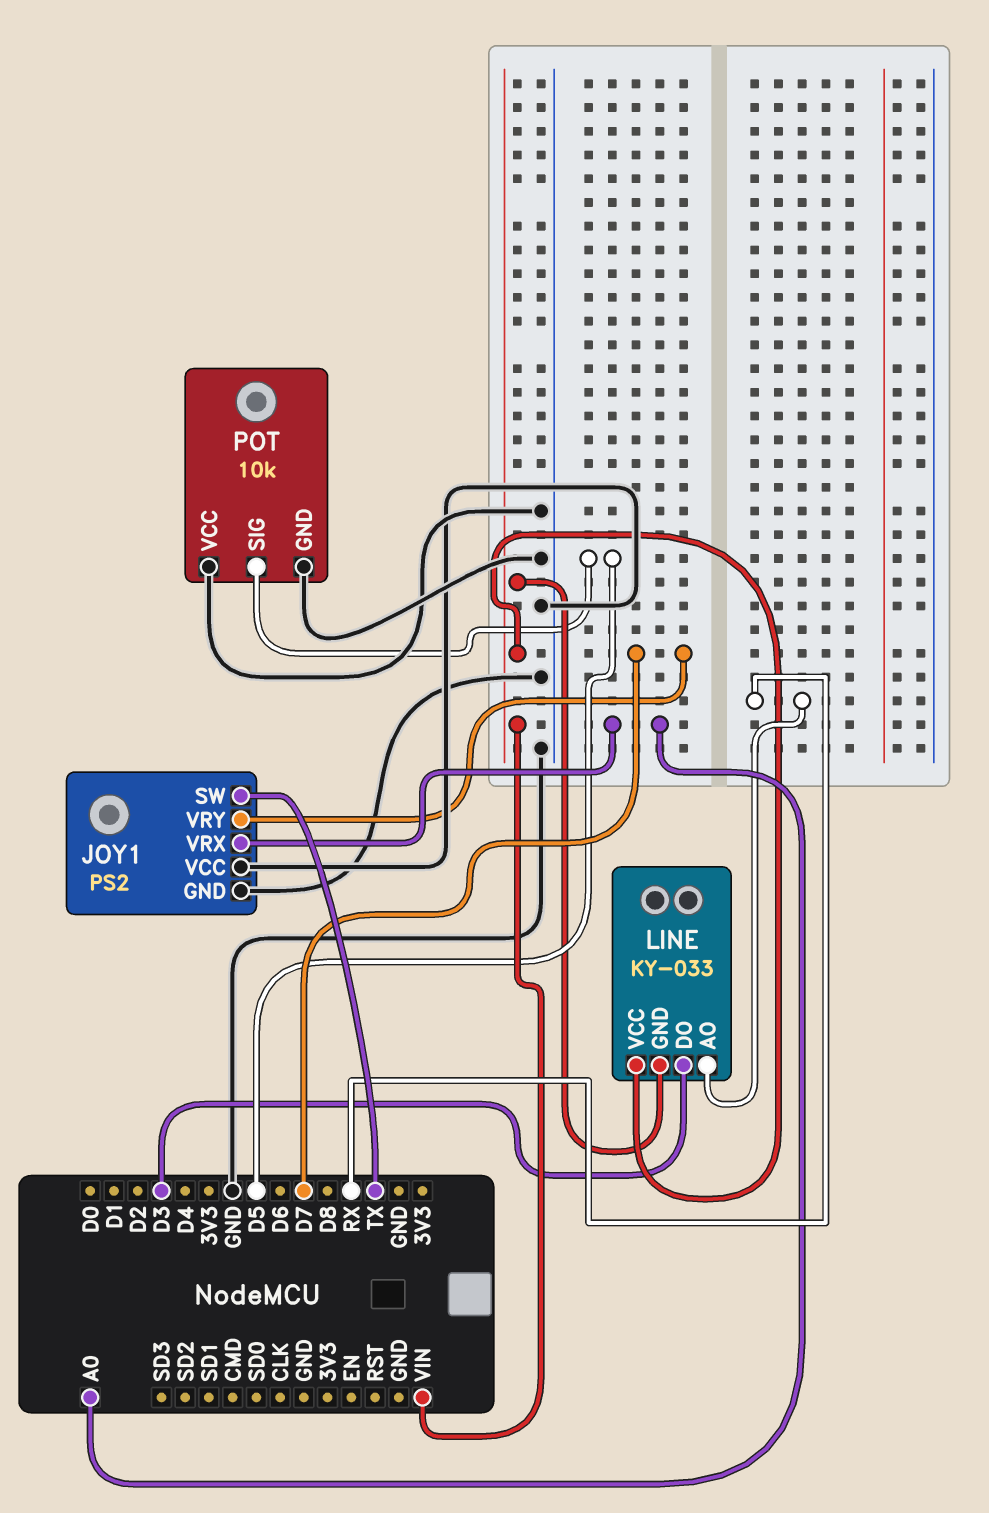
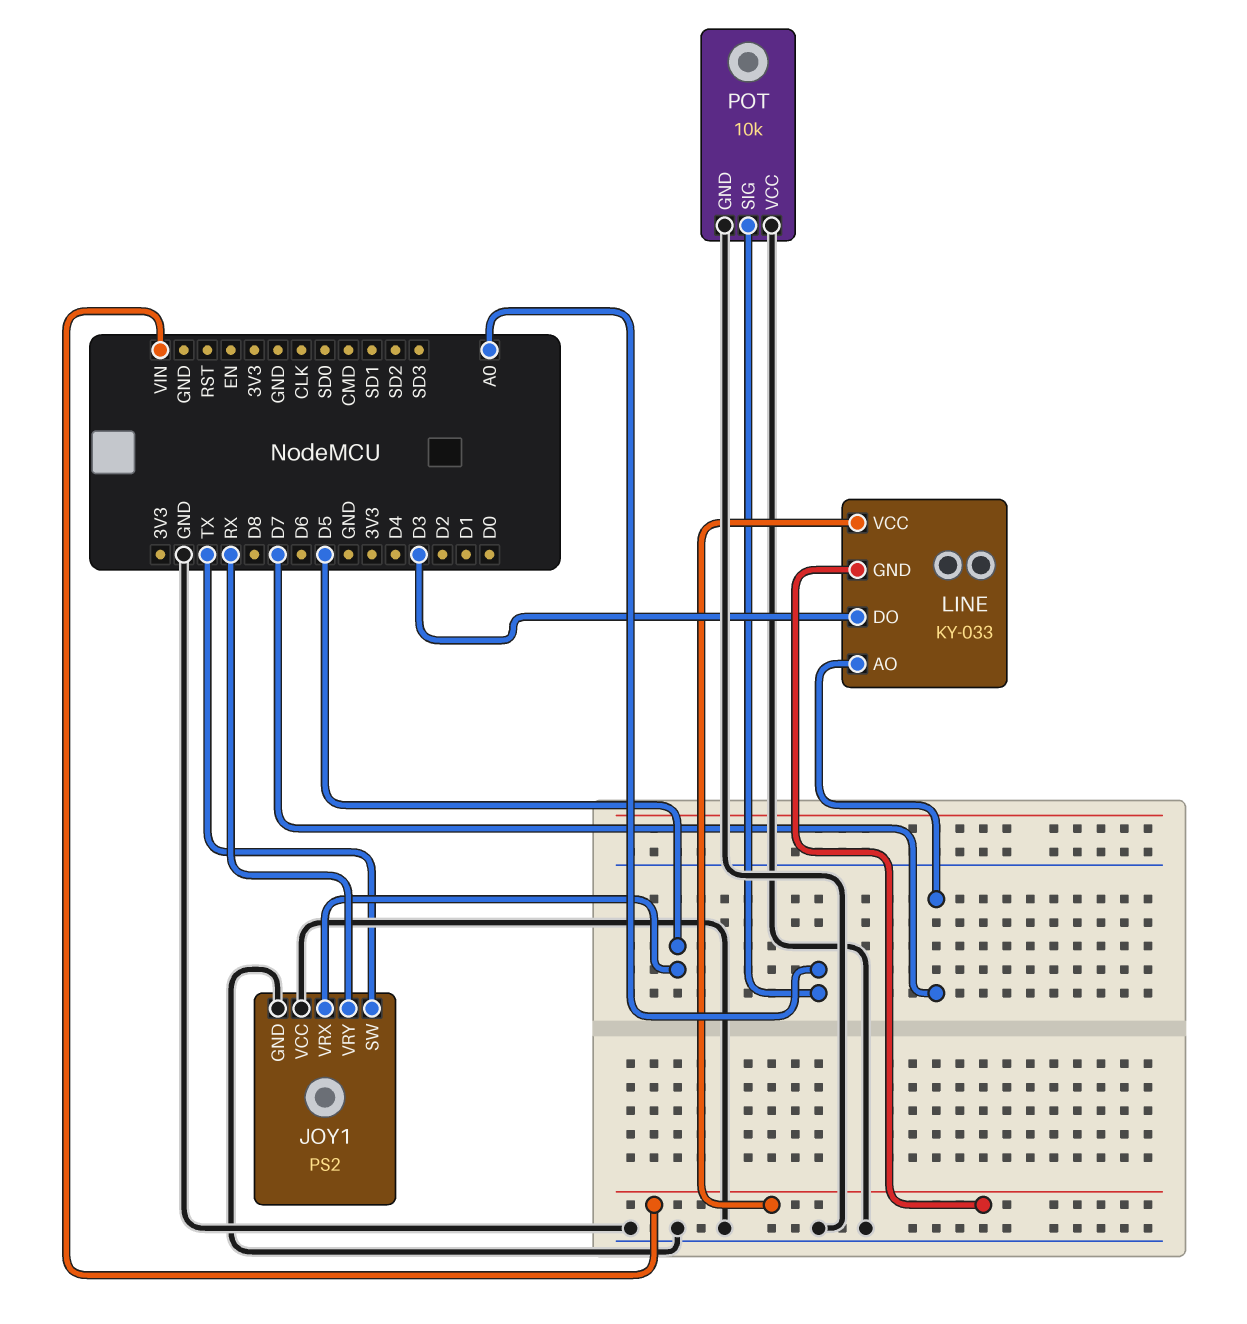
JOY1 pin VRX: A0 -> D5
JOY1 pin VRY: D7 -> RX
LINE pin AO: RX -> D7
POT pin SIG: D5 -> A0

